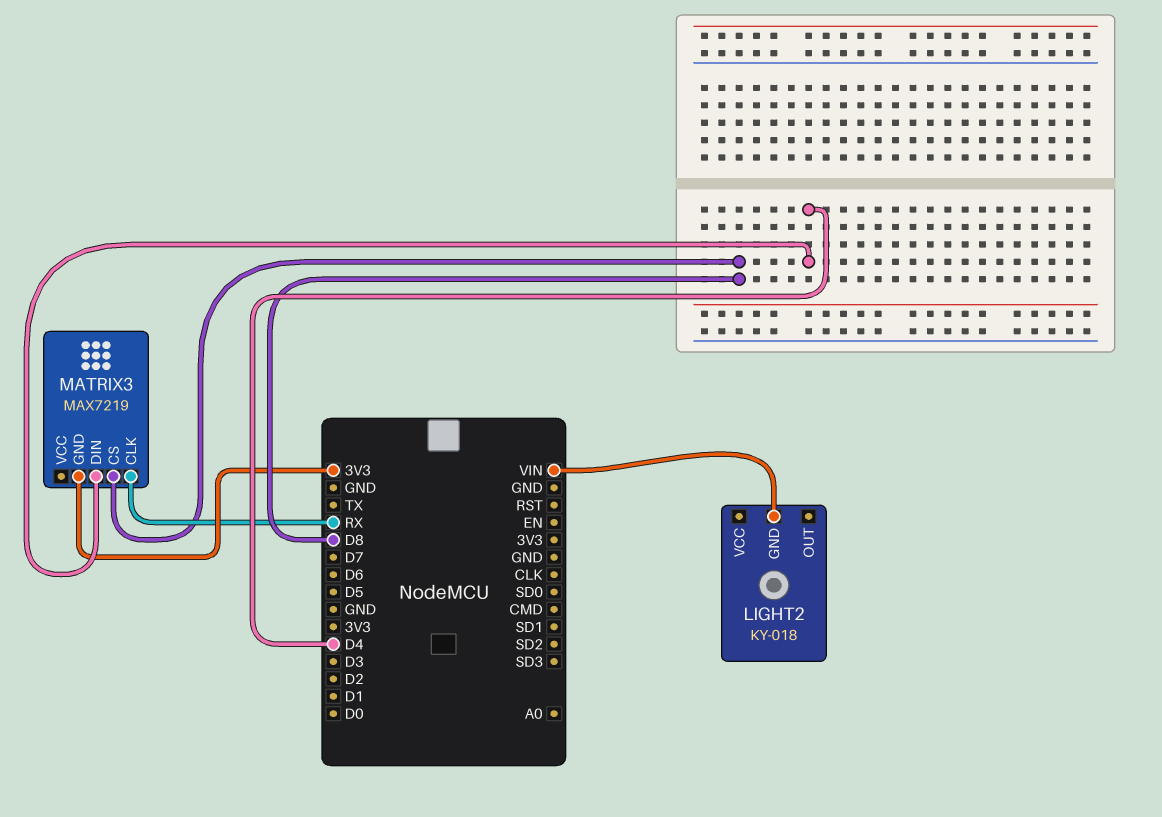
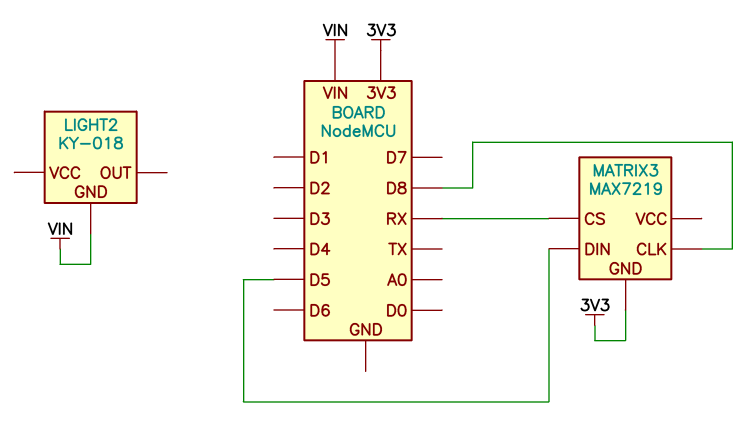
MATRIX3 pin CLK: RX -> D8
MATRIX3 pin CS: D8 -> RX
MATRIX3 pin DIN: D4 -> D5

